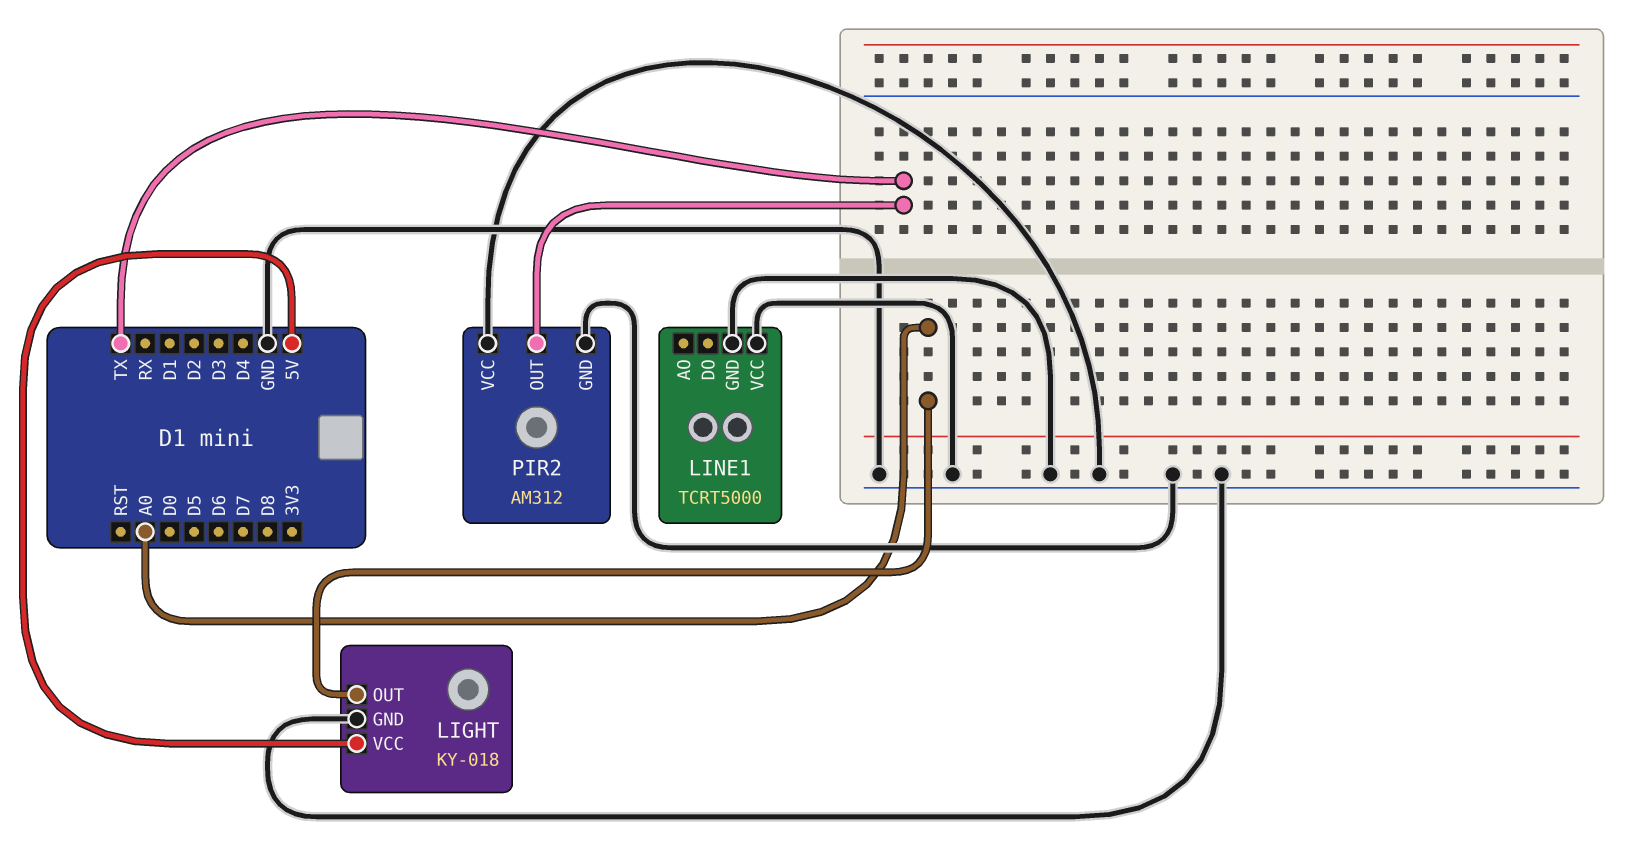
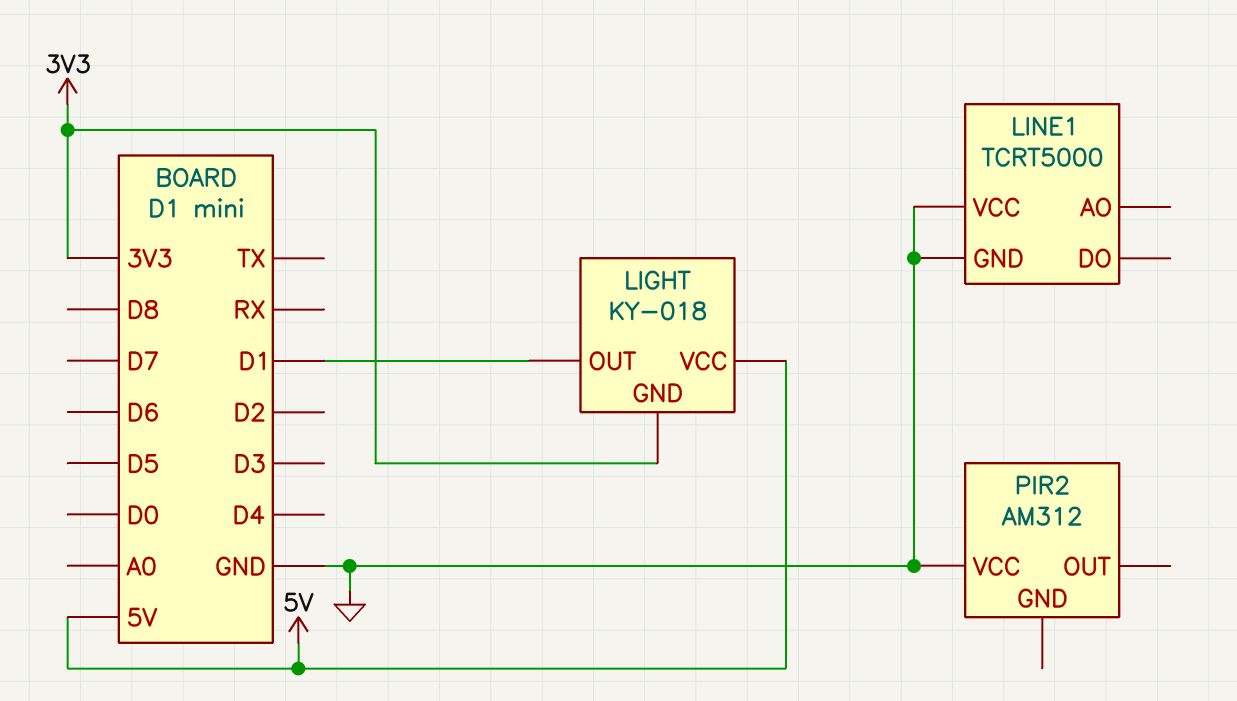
LIGHT pin GND: GND -> 3V3
LIGHT pin OUT: A0 -> D1
PIR2 pin GND: GND -> none
PIR2 pin OUT: TX -> none

